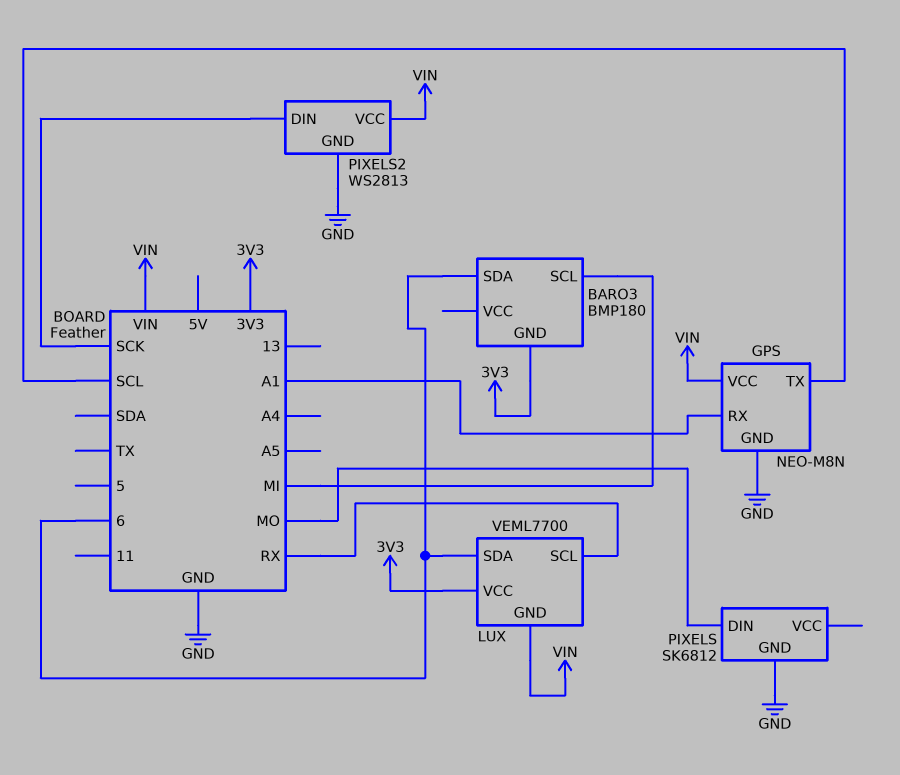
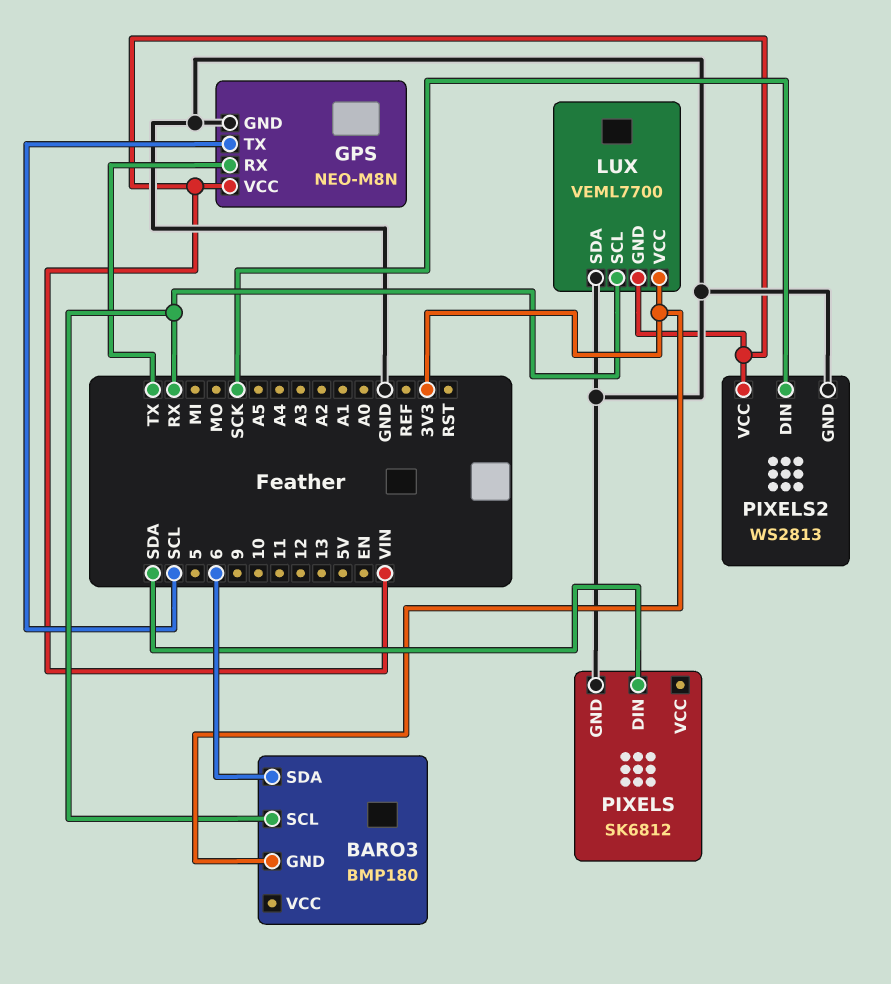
BARO3 pin SCL: MI -> RX
GPS pin RX: A1 -> TX
LUX pin SDA: 6 -> GND
PIXELS pin DIN: MO -> SDA

